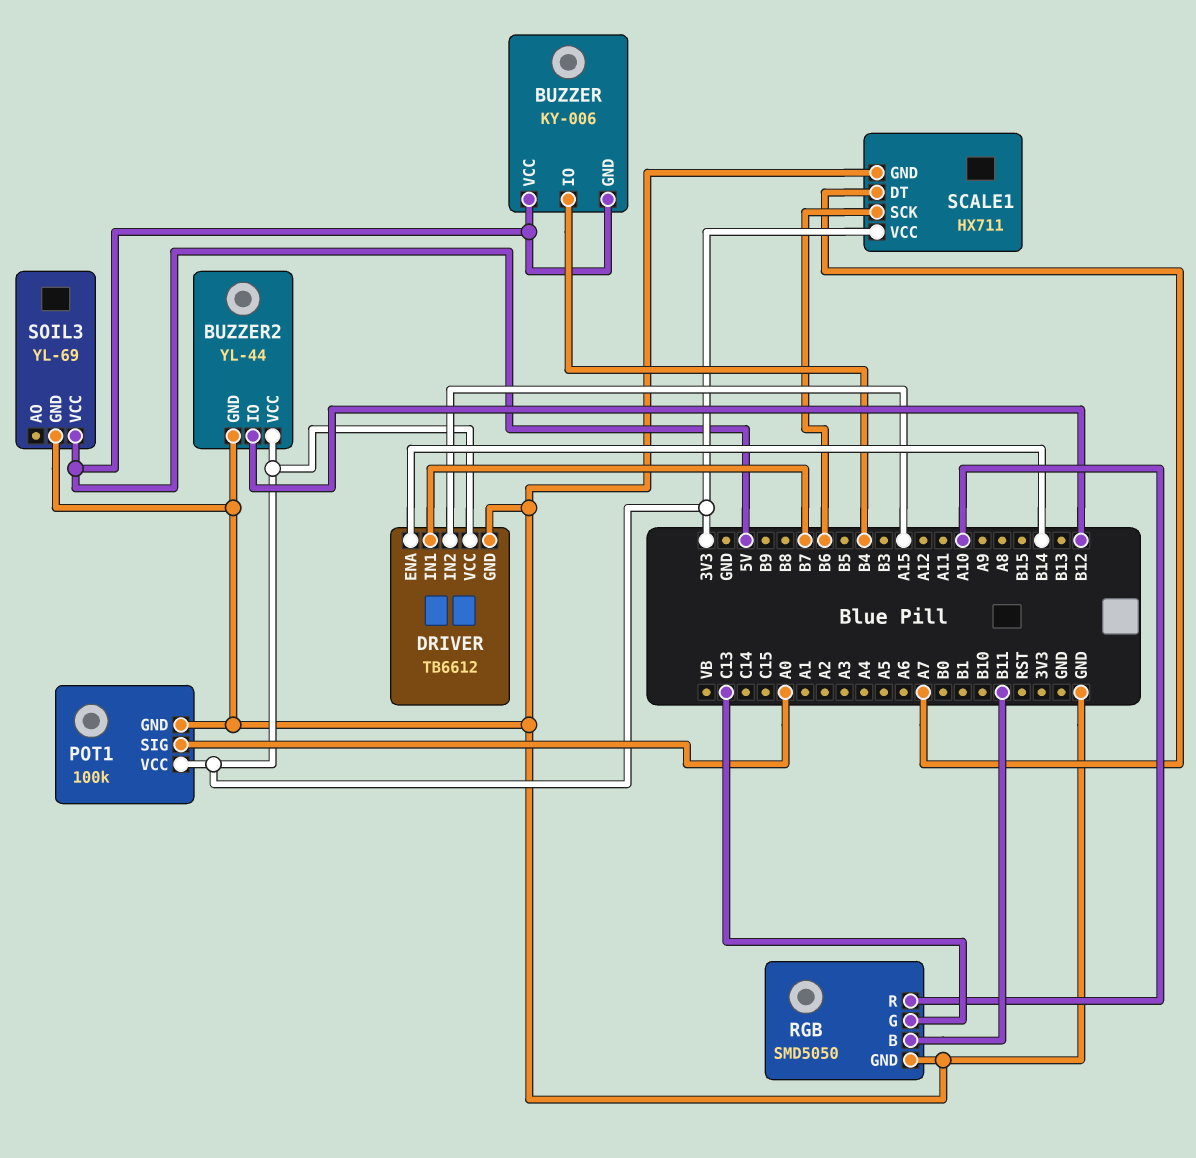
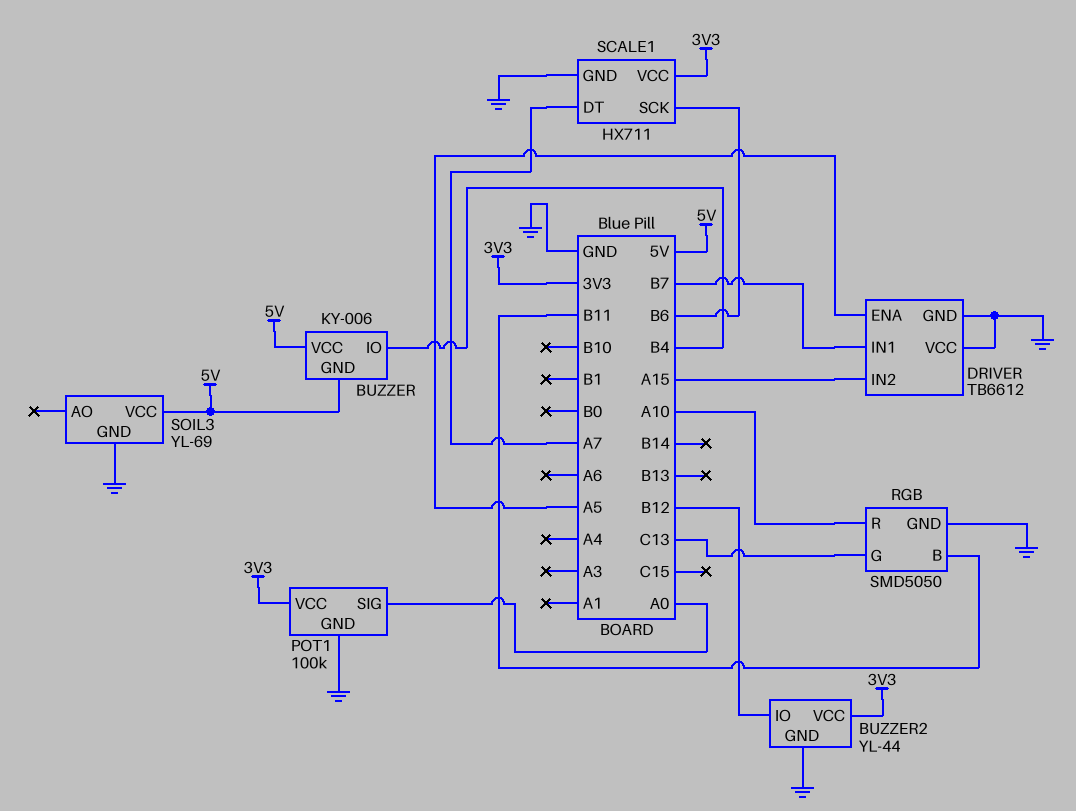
DRIVER pin ENA: B14 -> A5
DRIVER pin VCC: 3V3 -> GND

